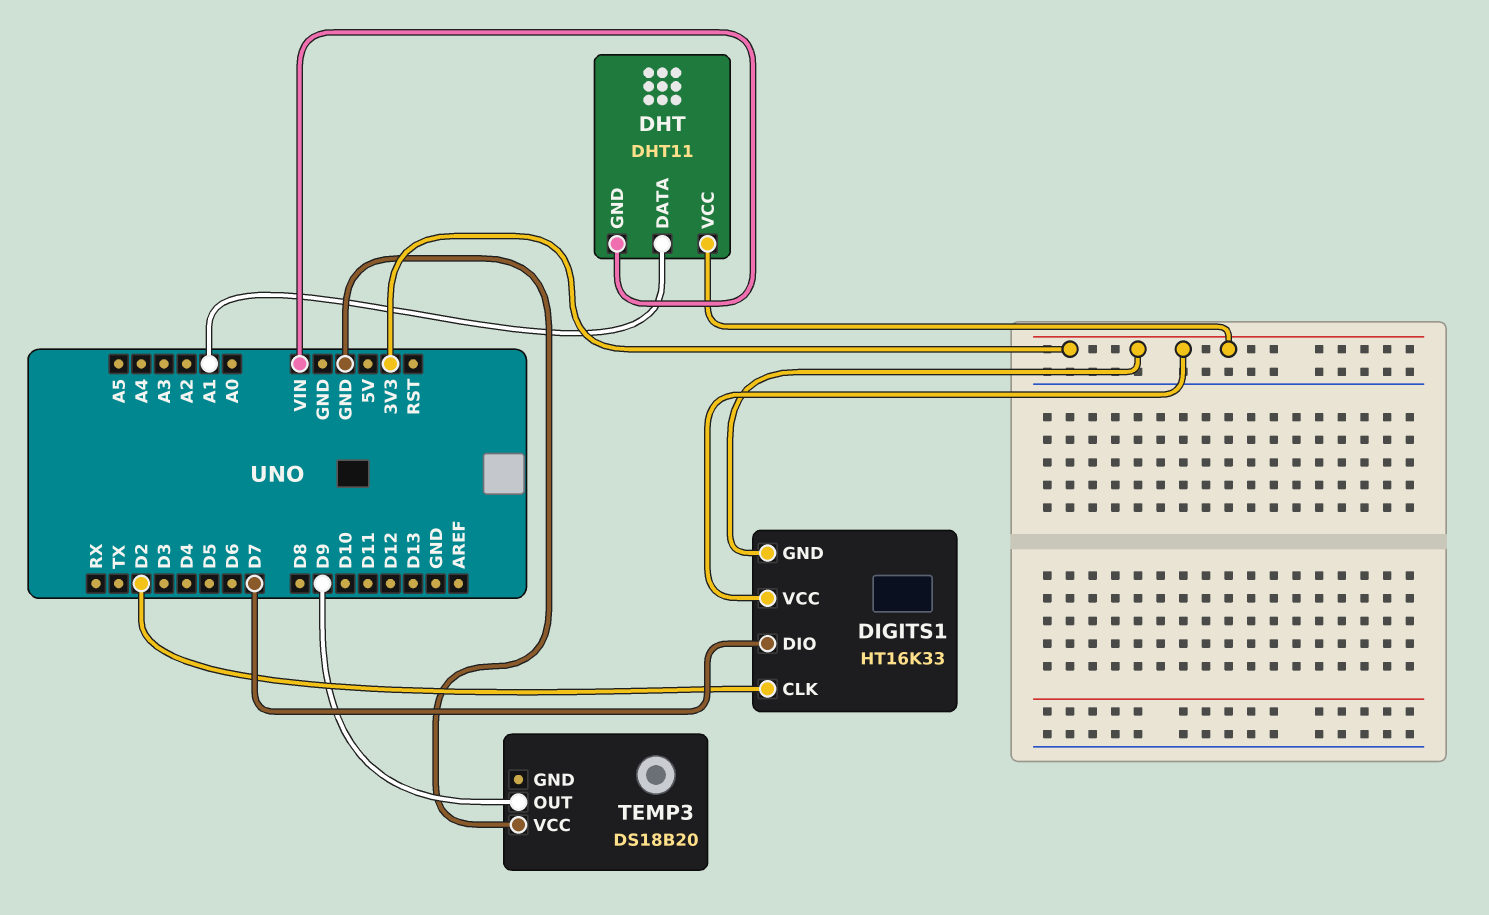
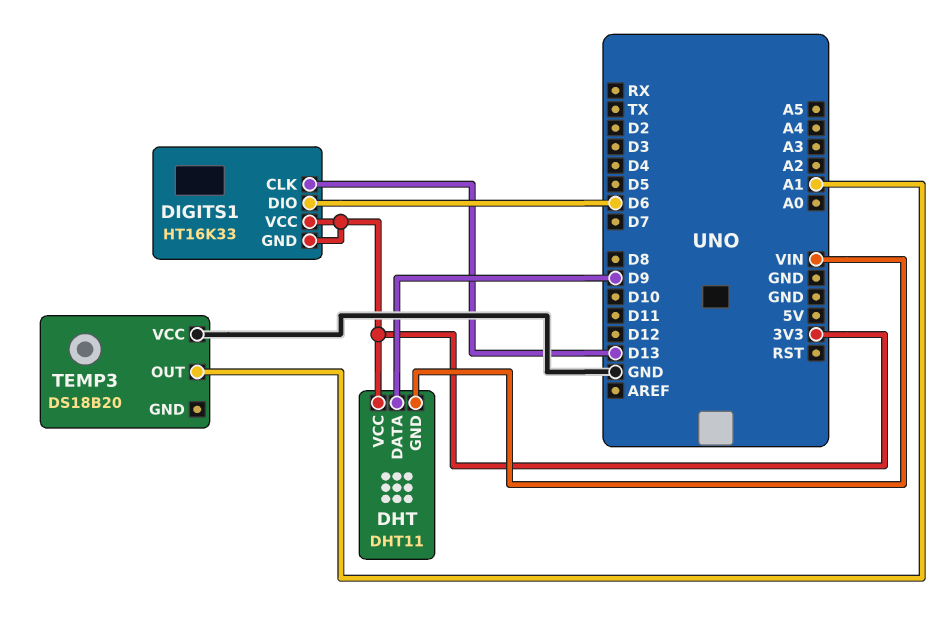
DHT pin DATA: A1 -> D9
DIGITS1 pin CLK: D2 -> D13
DIGITS1 pin DIO: D7 -> D6
TEMP3 pin OUT: D9 -> A1

